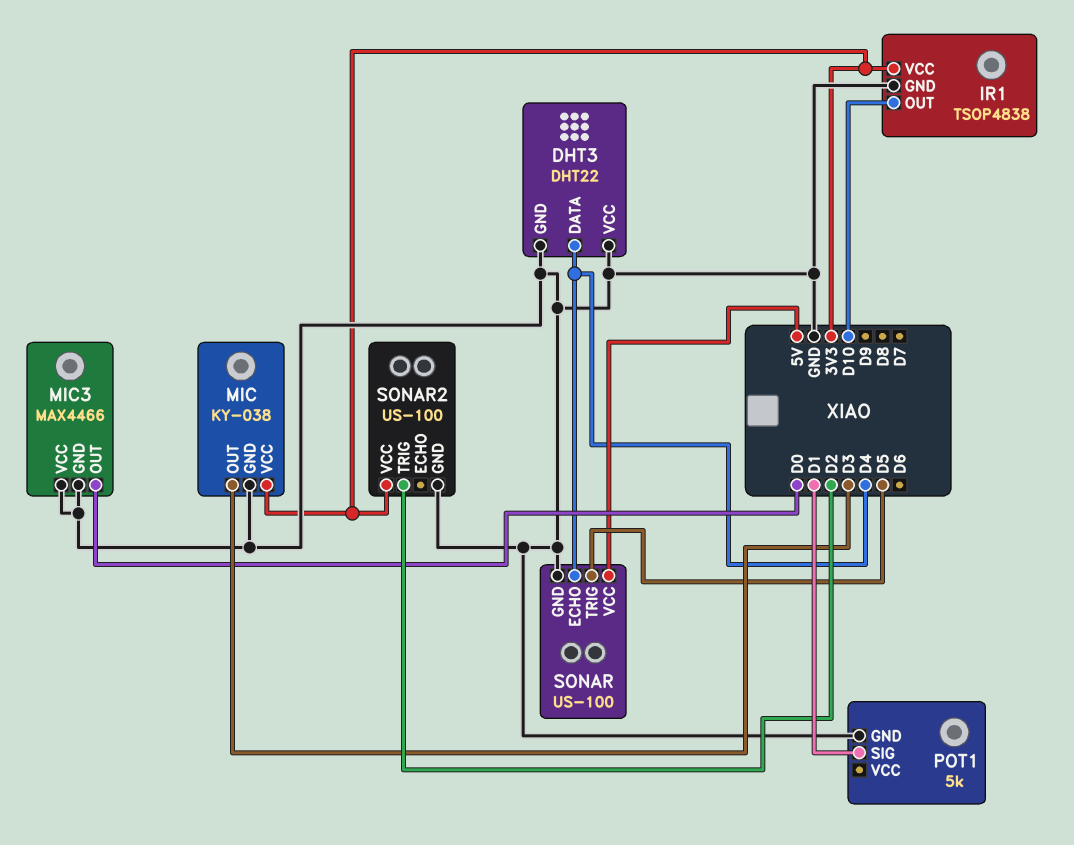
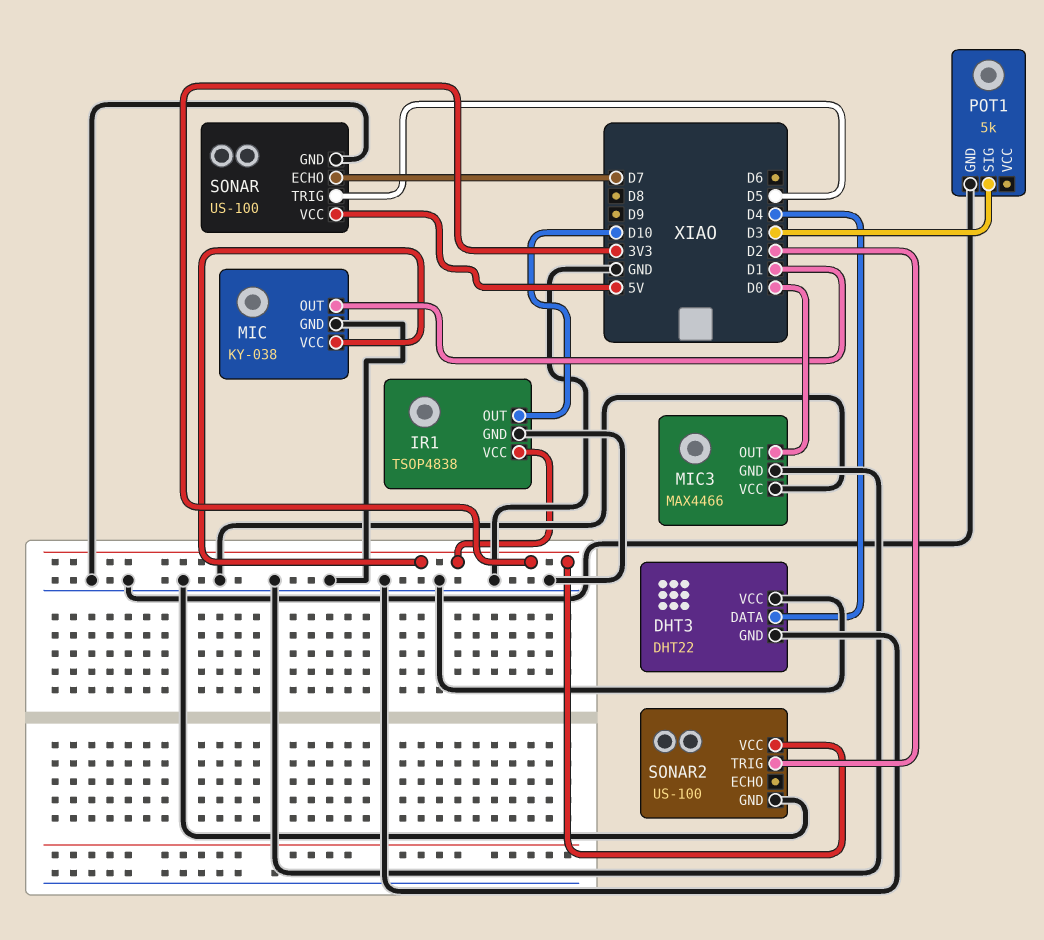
MIC pin OUT: D3 -> D1
POT1 pin SIG: D1 -> D3
SONAR pin ECHO: D4 -> D7

